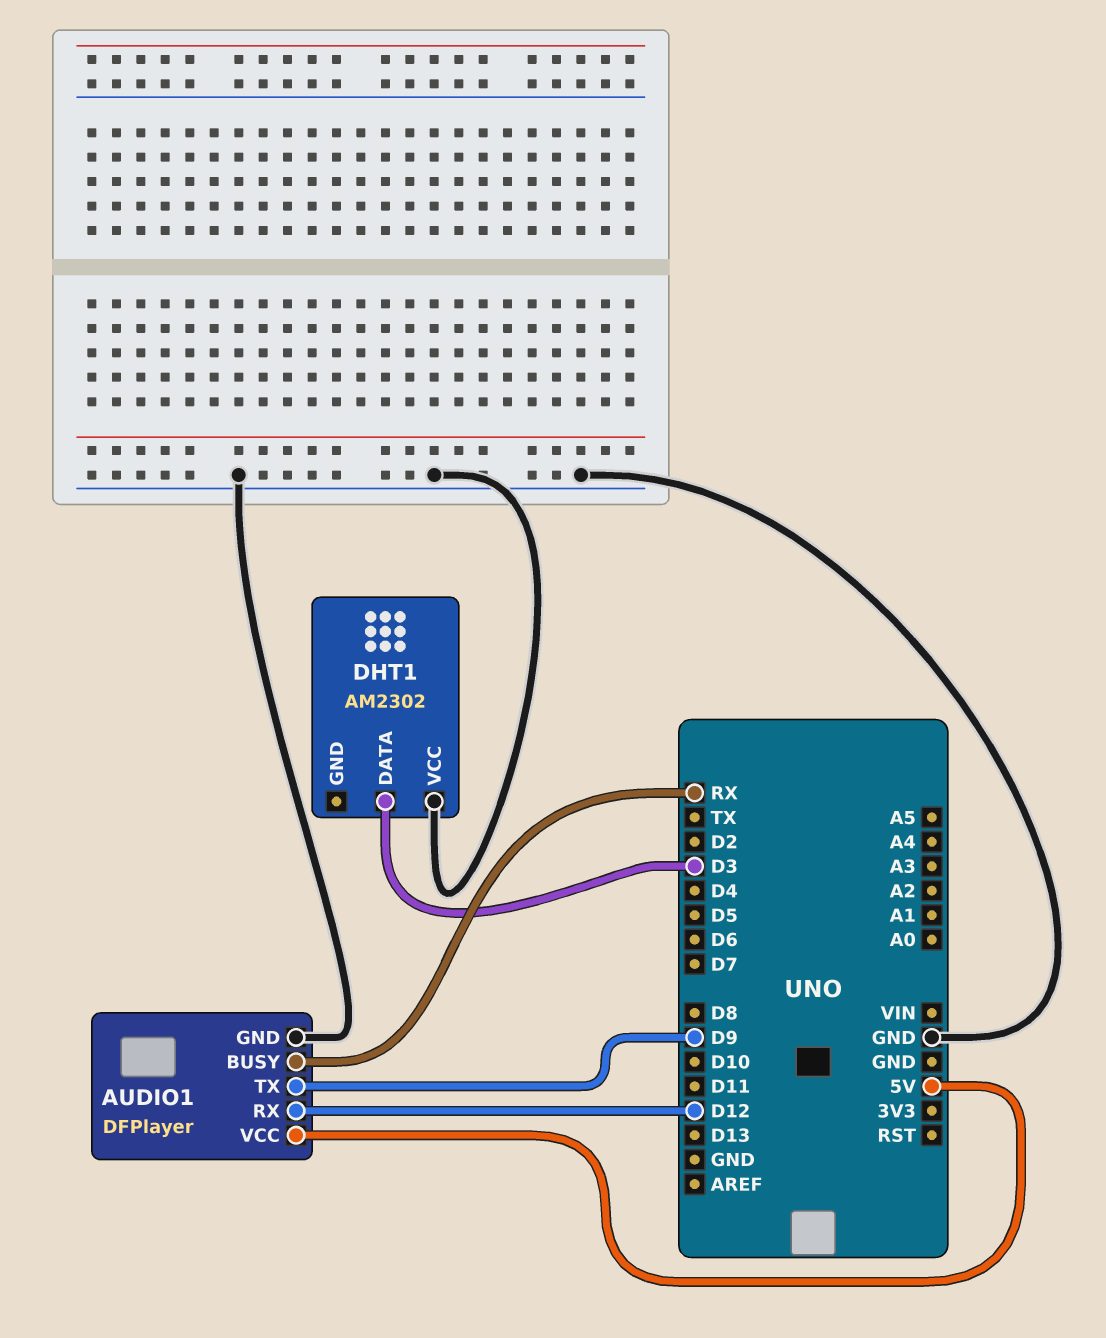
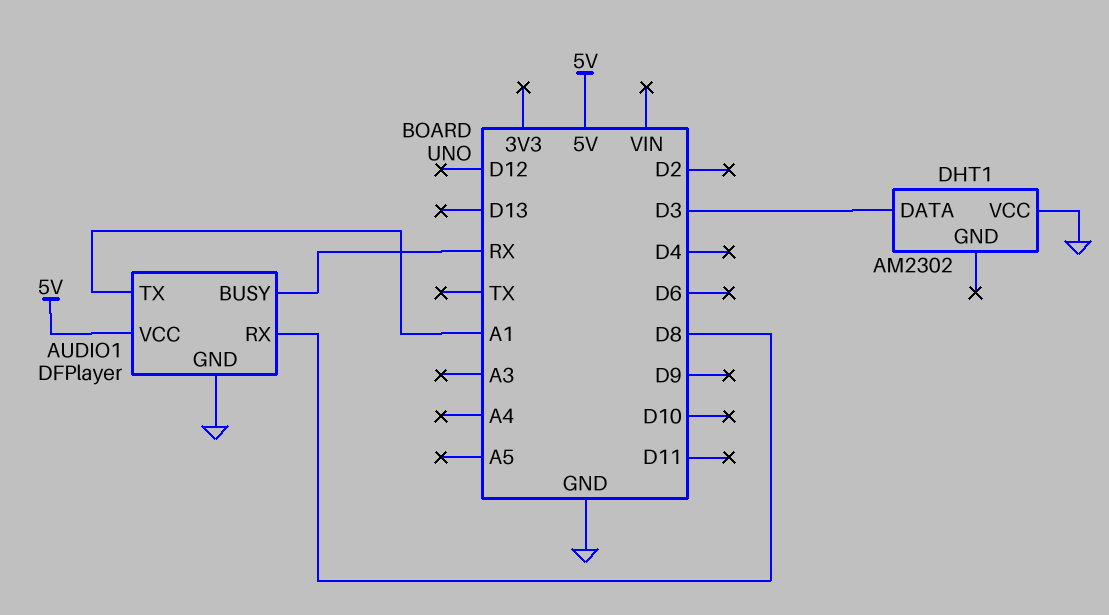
AUDIO1 pin RX: D12 -> D8
AUDIO1 pin TX: D9 -> A1

